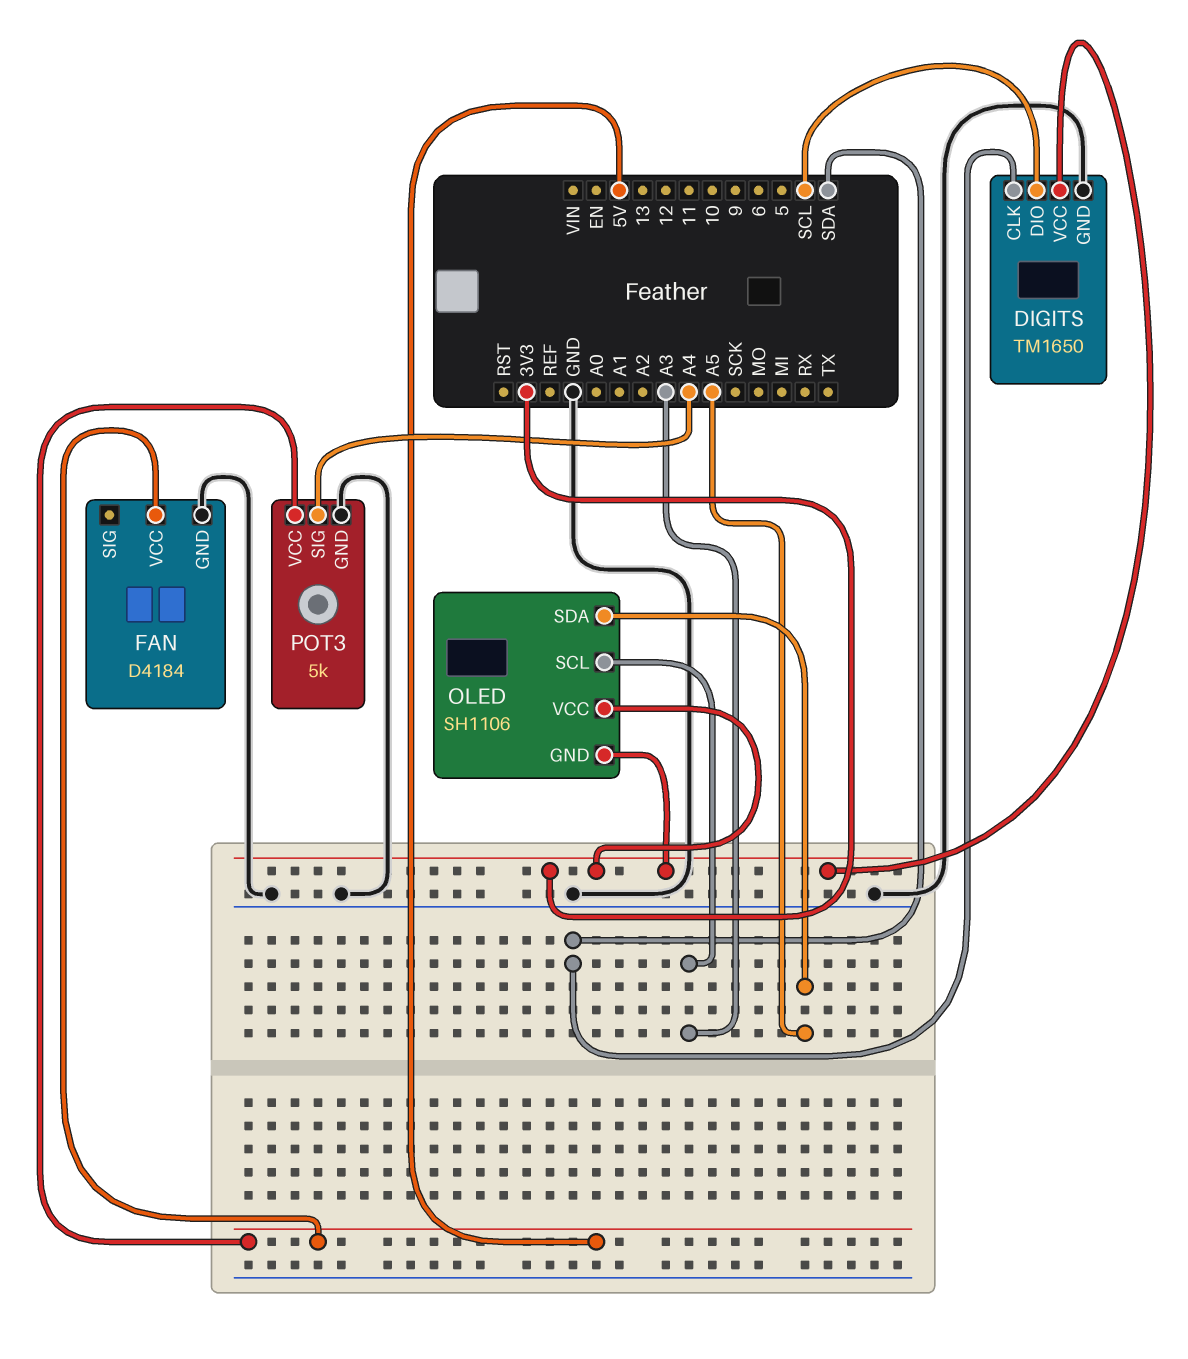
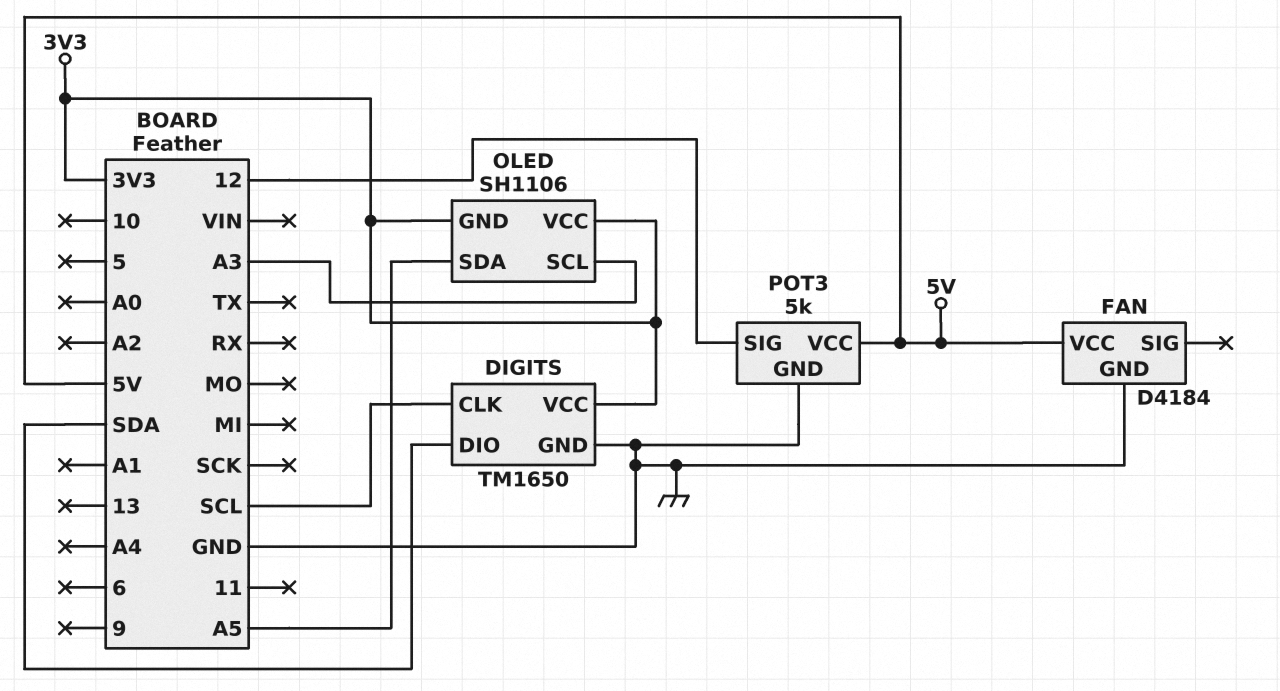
DIGITS pin CLK: SDA -> SCL
DIGITS pin DIO: SCL -> SDA
POT3 pin SIG: A4 -> 12

